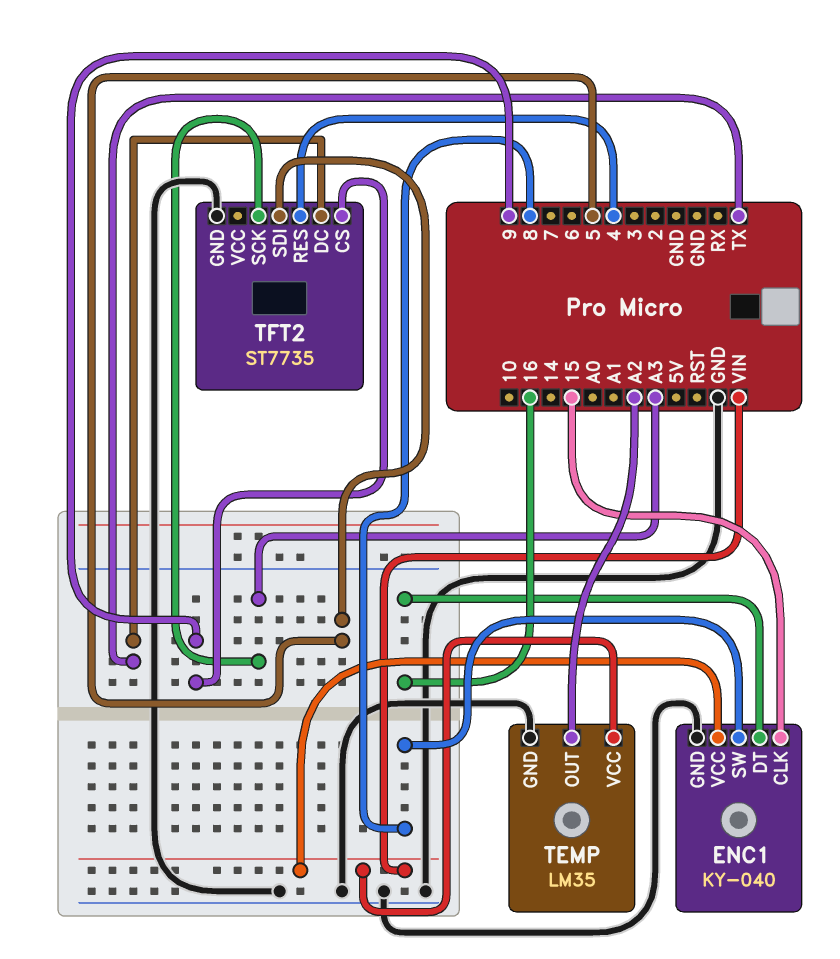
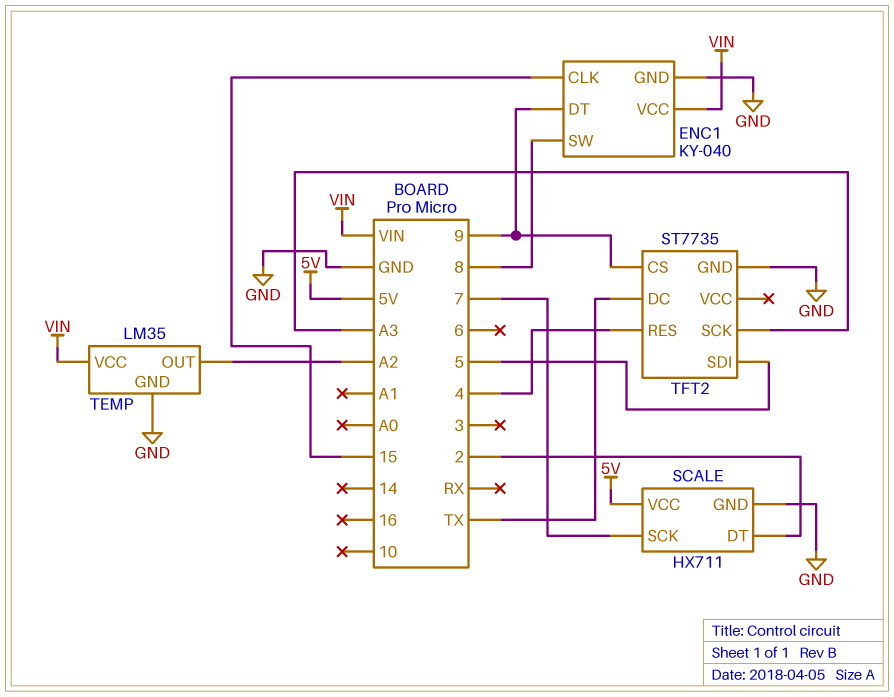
ENC1 pin DT: 16 -> 9
SCALE: none -> HX711
SCALE pin DT: none -> 2
SCALE pin GND: none -> GND
SCALE pin SCK: none -> 7
SCALE pin VCC: none -> 5V

